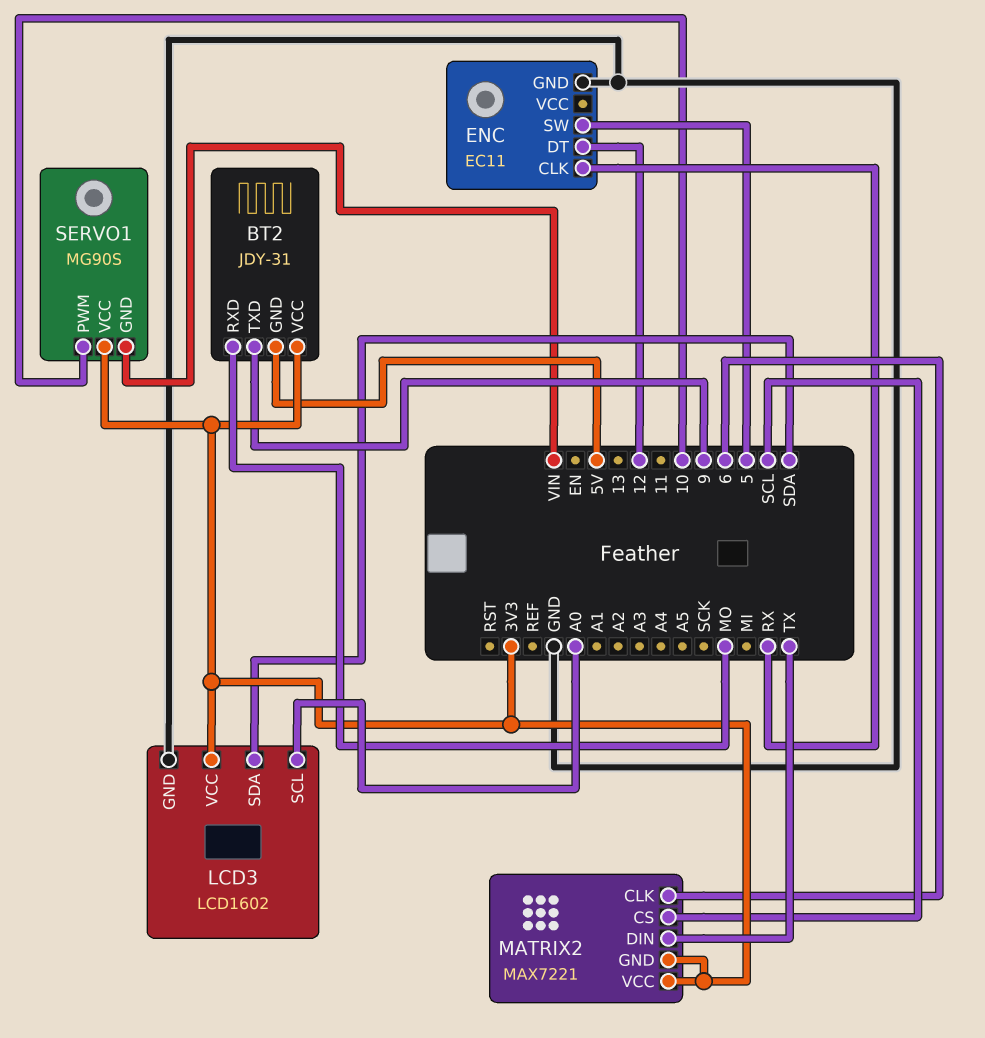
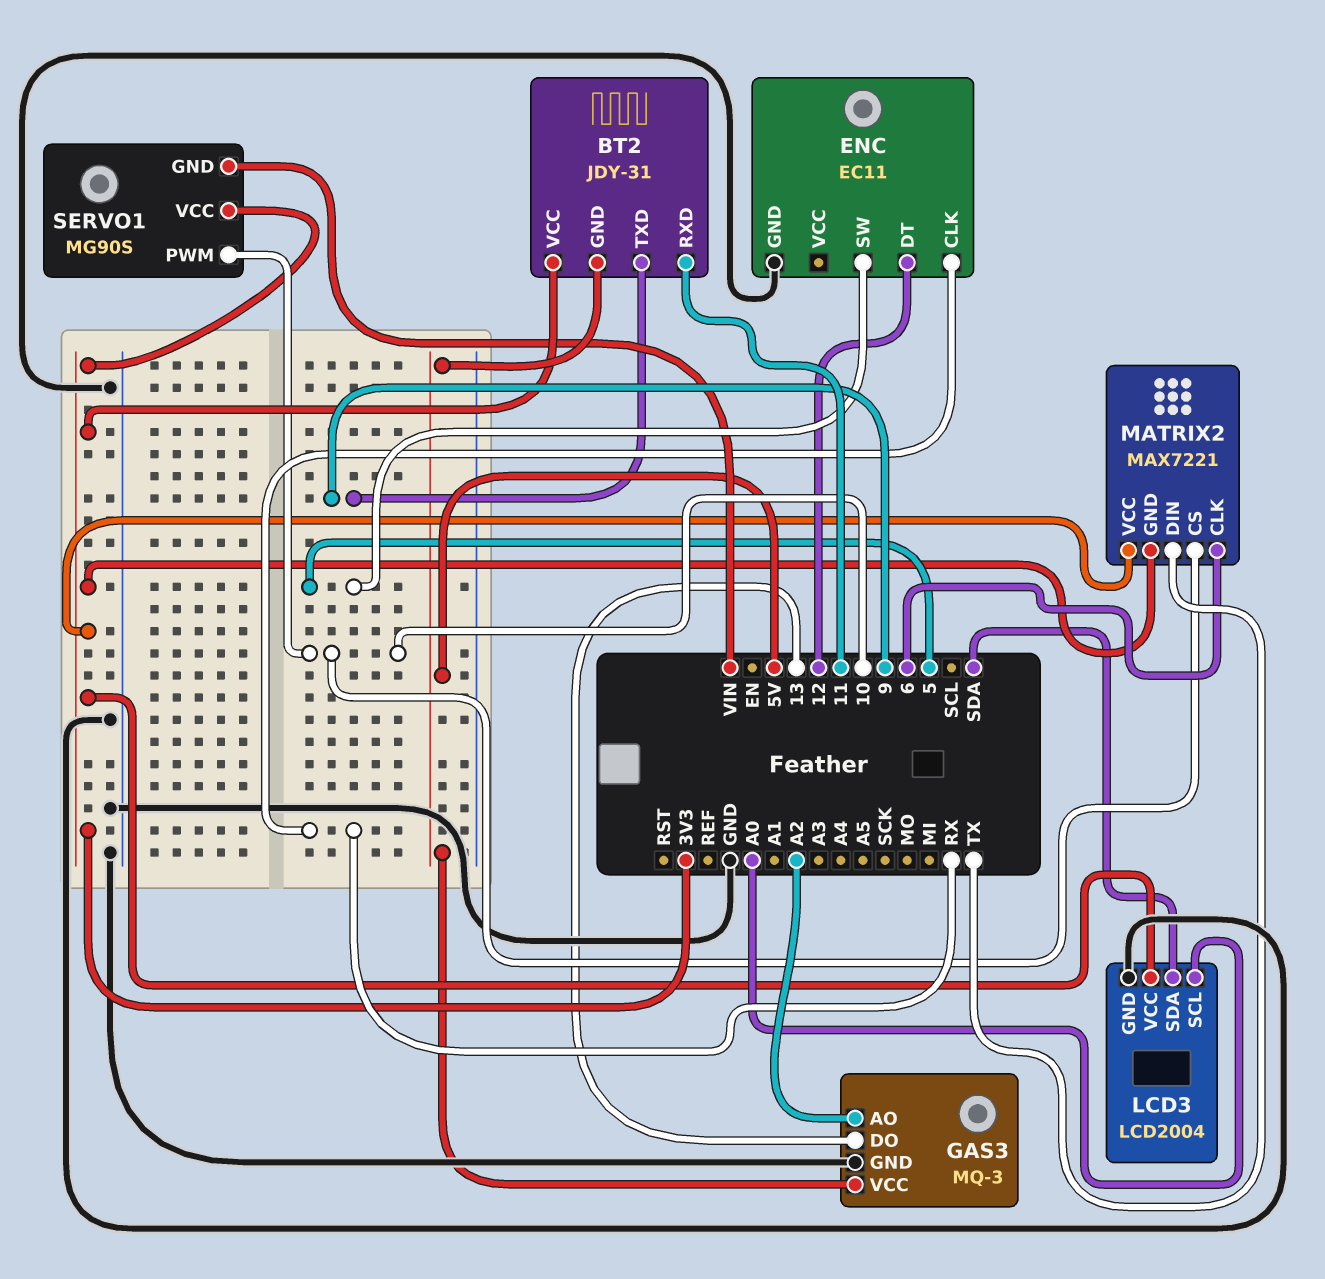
BT2 pin RXD: MO -> 11
GAS3: none -> MQ-3
GAS3 pin AO: none -> A2
GAS3 pin DO: none -> 13
GAS3 pin GND: none -> GND
GAS3 pin VCC: none -> 5V
LCD3: LCD1602 -> LCD2004
MATRIX2 pin CS: SCL -> 10

